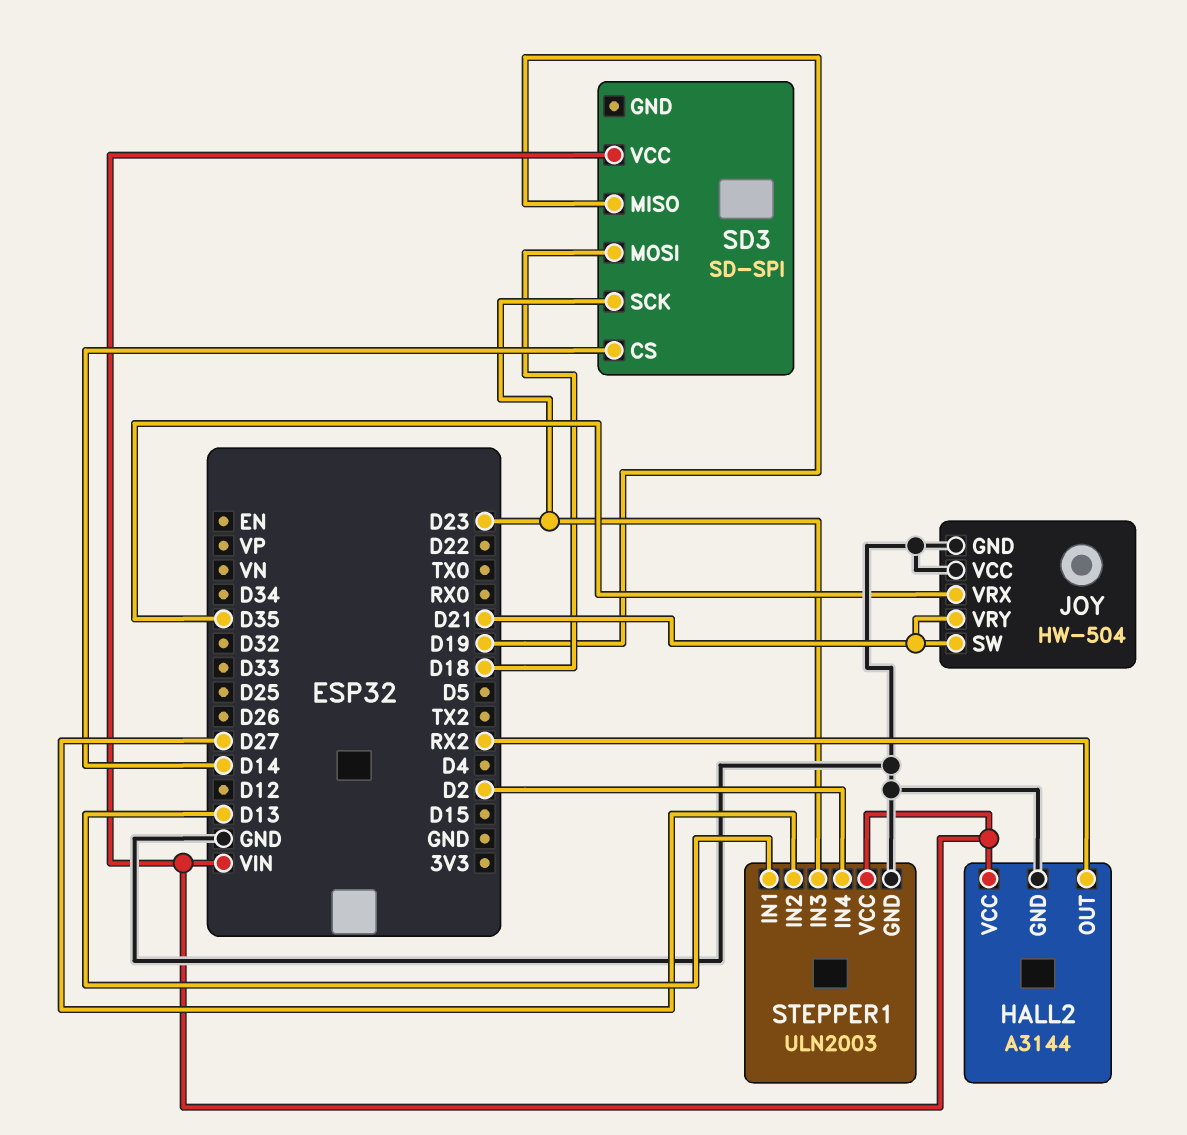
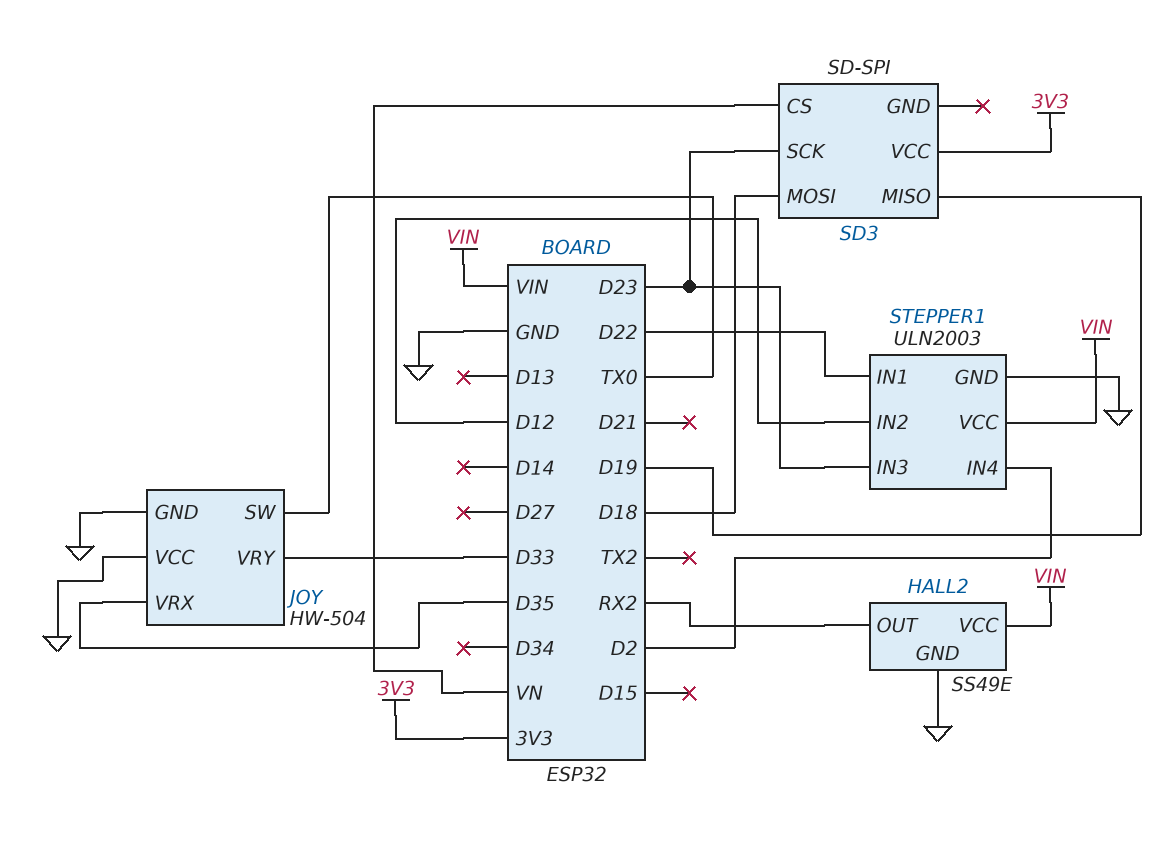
HALL2: A3144 -> SS49E
JOY pin SW: D21 -> TX0
JOY pin VRY: D21 -> D33
SD3 pin CS: D14 -> VN
SD3 pin VCC: VIN -> 3V3
STEPPER1 pin IN1: D13 -> D22
STEPPER1 pin IN2: D27 -> D12

